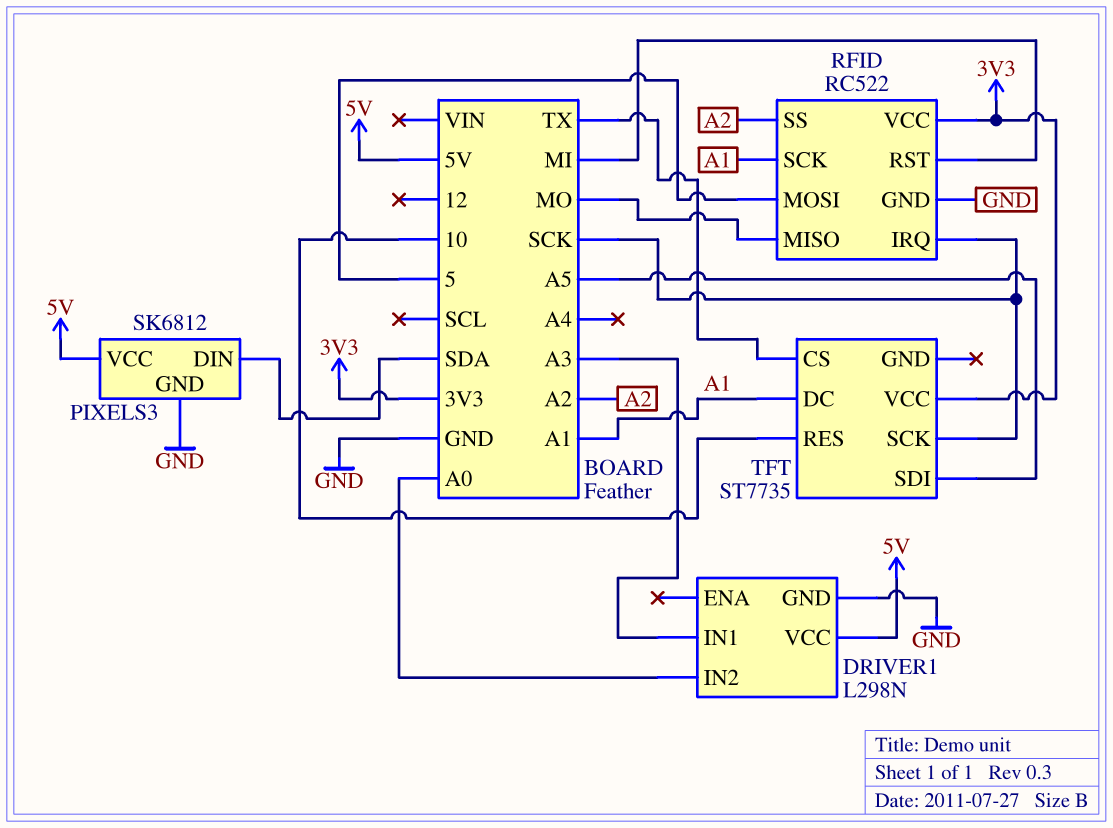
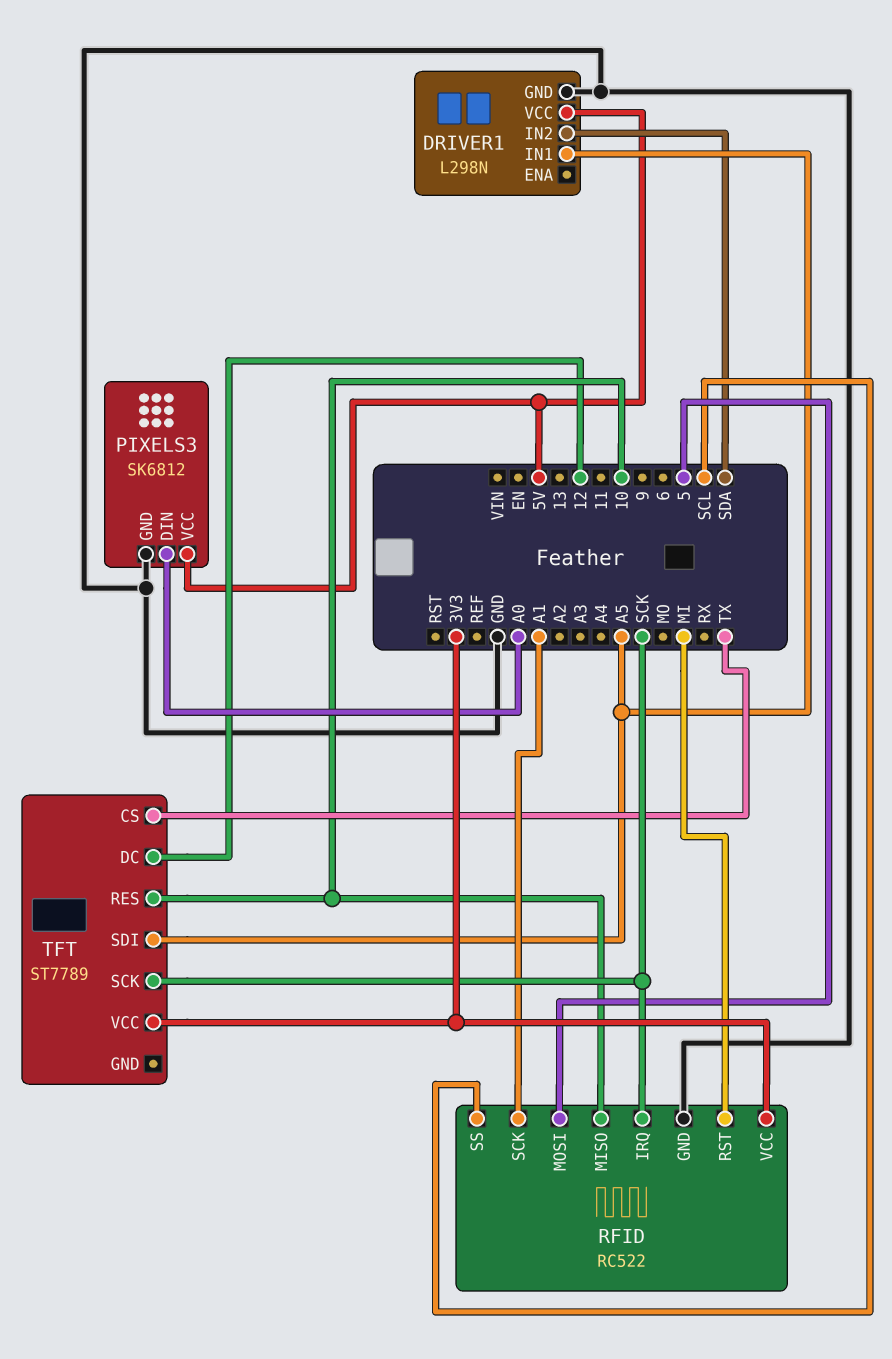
DRIVER1 pin IN1: A3 -> A5
DRIVER1 pin IN2: A0 -> SDA
PIXELS3 pin DIN: SDA -> A0
RFID pin MISO: MO -> 10
RFID pin SS: A2 -> SCL
TFT: ST7735 -> ST7789
TFT pin DC: A1 -> 12

